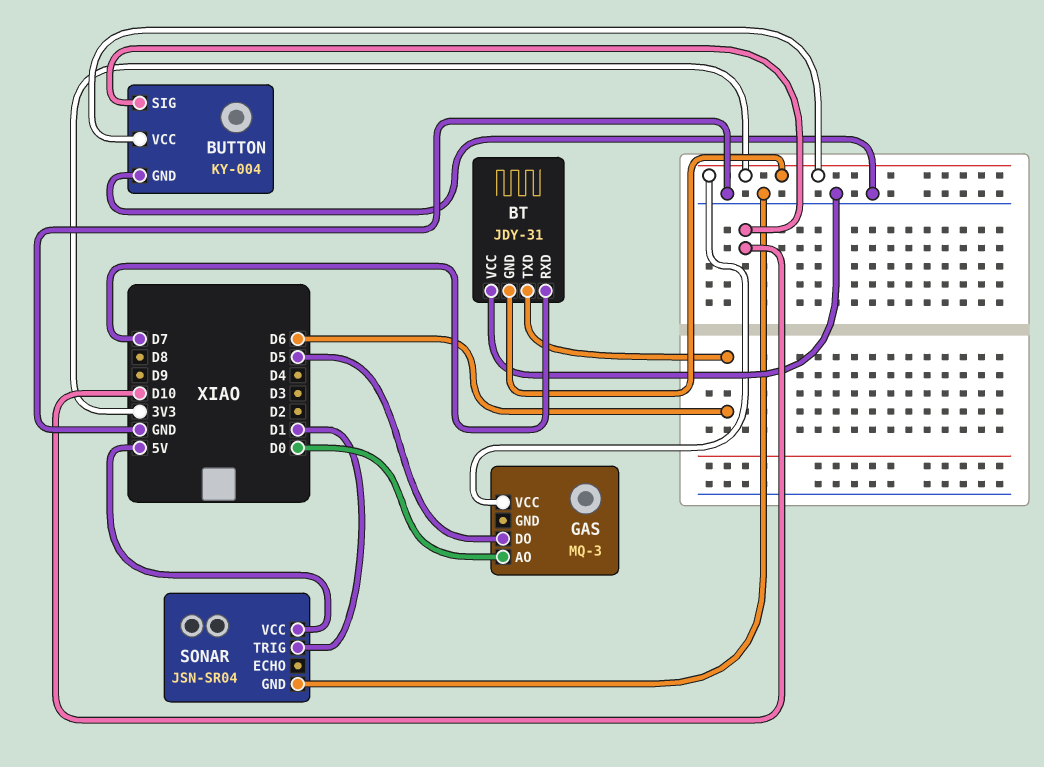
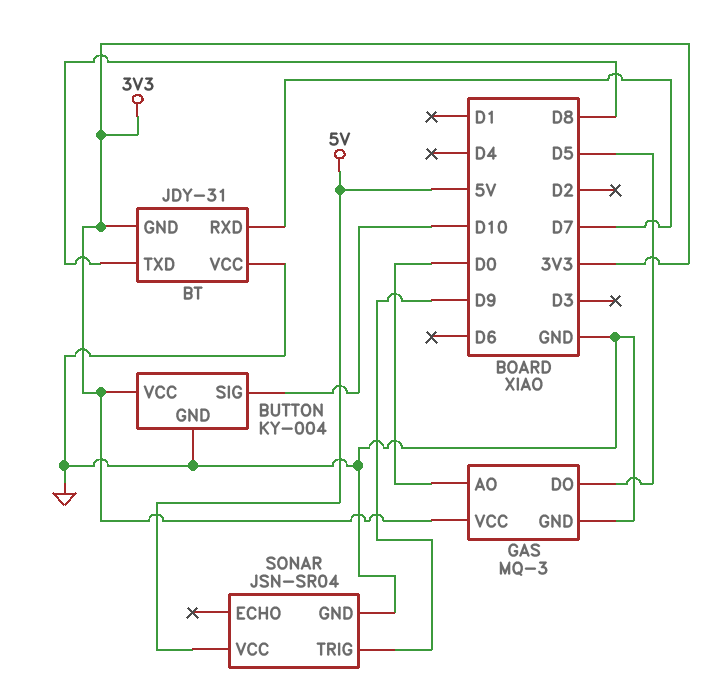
BT pin TXD: D6 -> D8
GAS pin GND: none -> GND
SONAR pin TRIG: D1 -> D9

